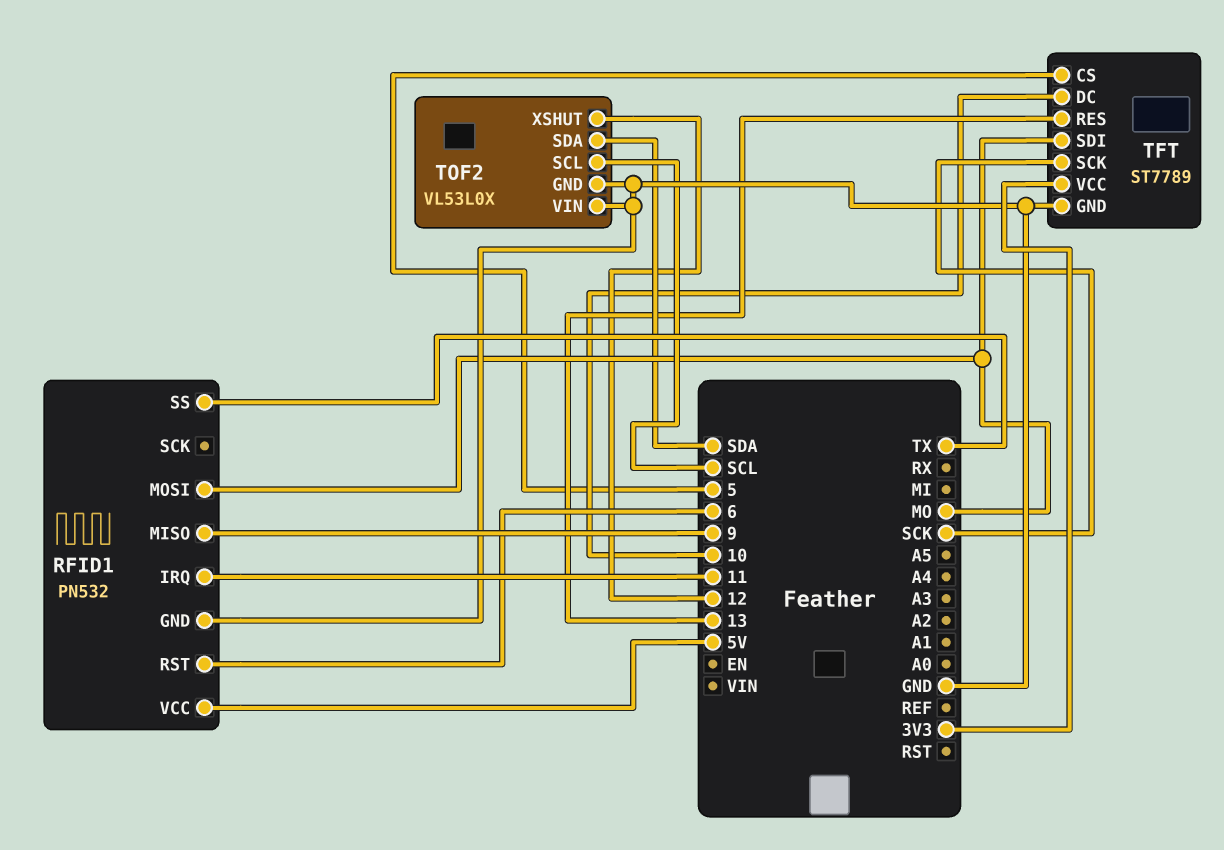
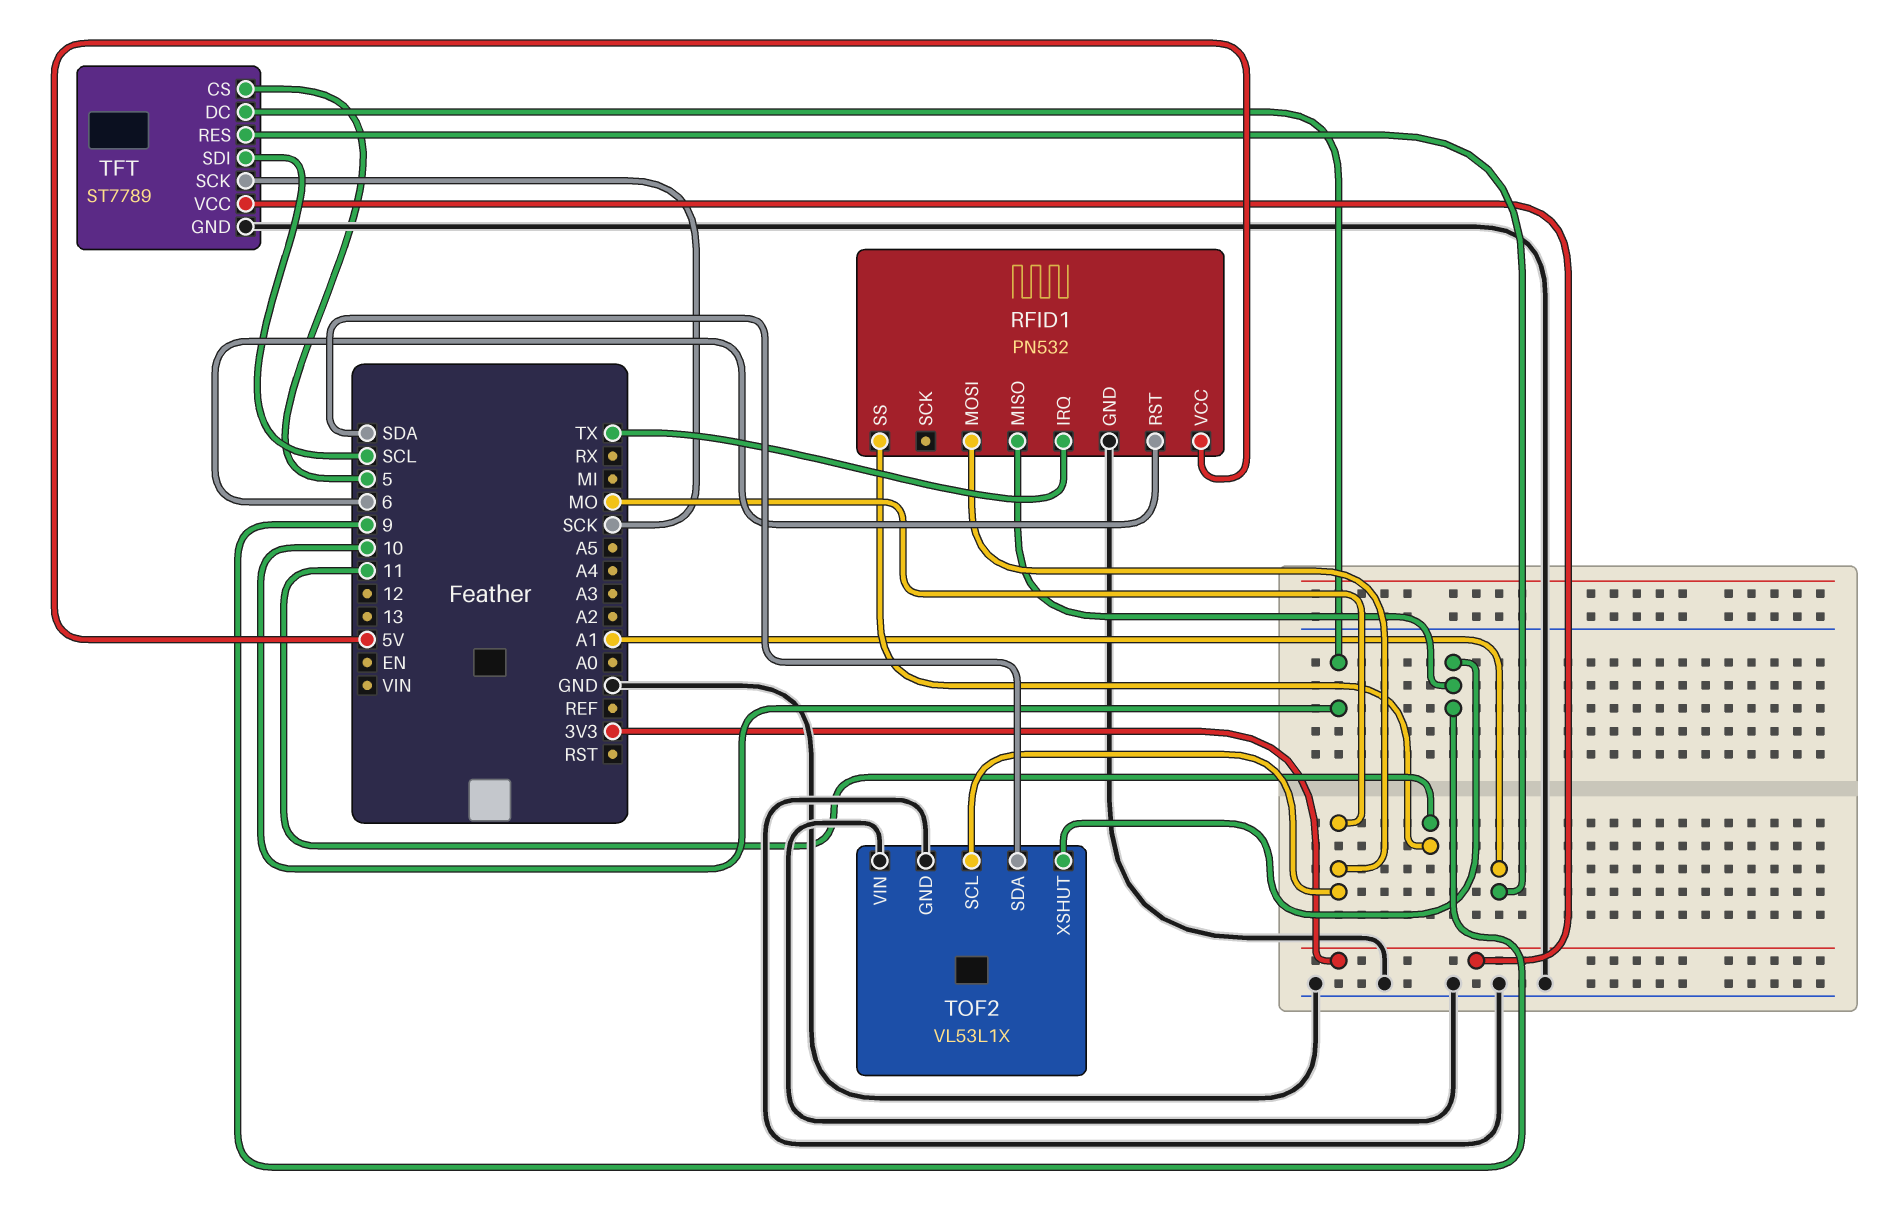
RFID1 pin IRQ: 11 -> TX
RFID1 pin SS: TX -> 11
TFT pin RES: 13 -> A1
TFT pin SDI: MO -> SCL
TOF2: VL53L0X -> VL53L1X
TOF2 pin SCL: SCL -> MO
TOF2 pin XSHUT: 12 -> 9

